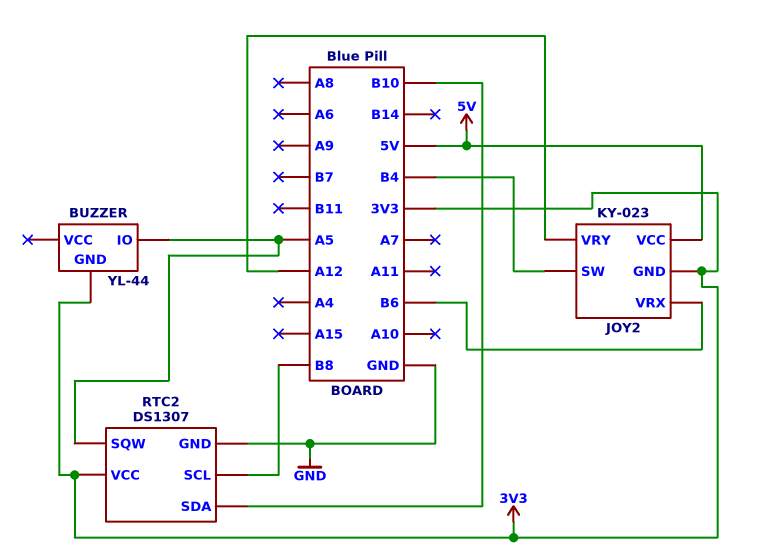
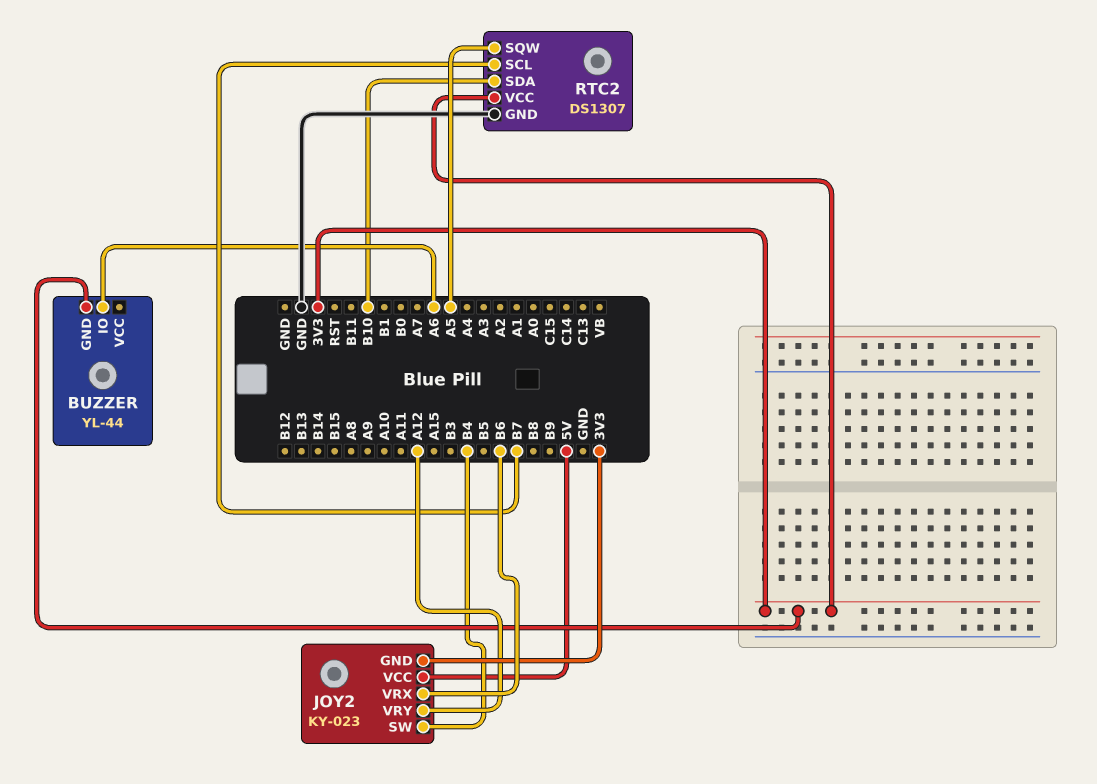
BUZZER pin IO: A5 -> A6
RTC2 pin SCL: B8 -> B7

